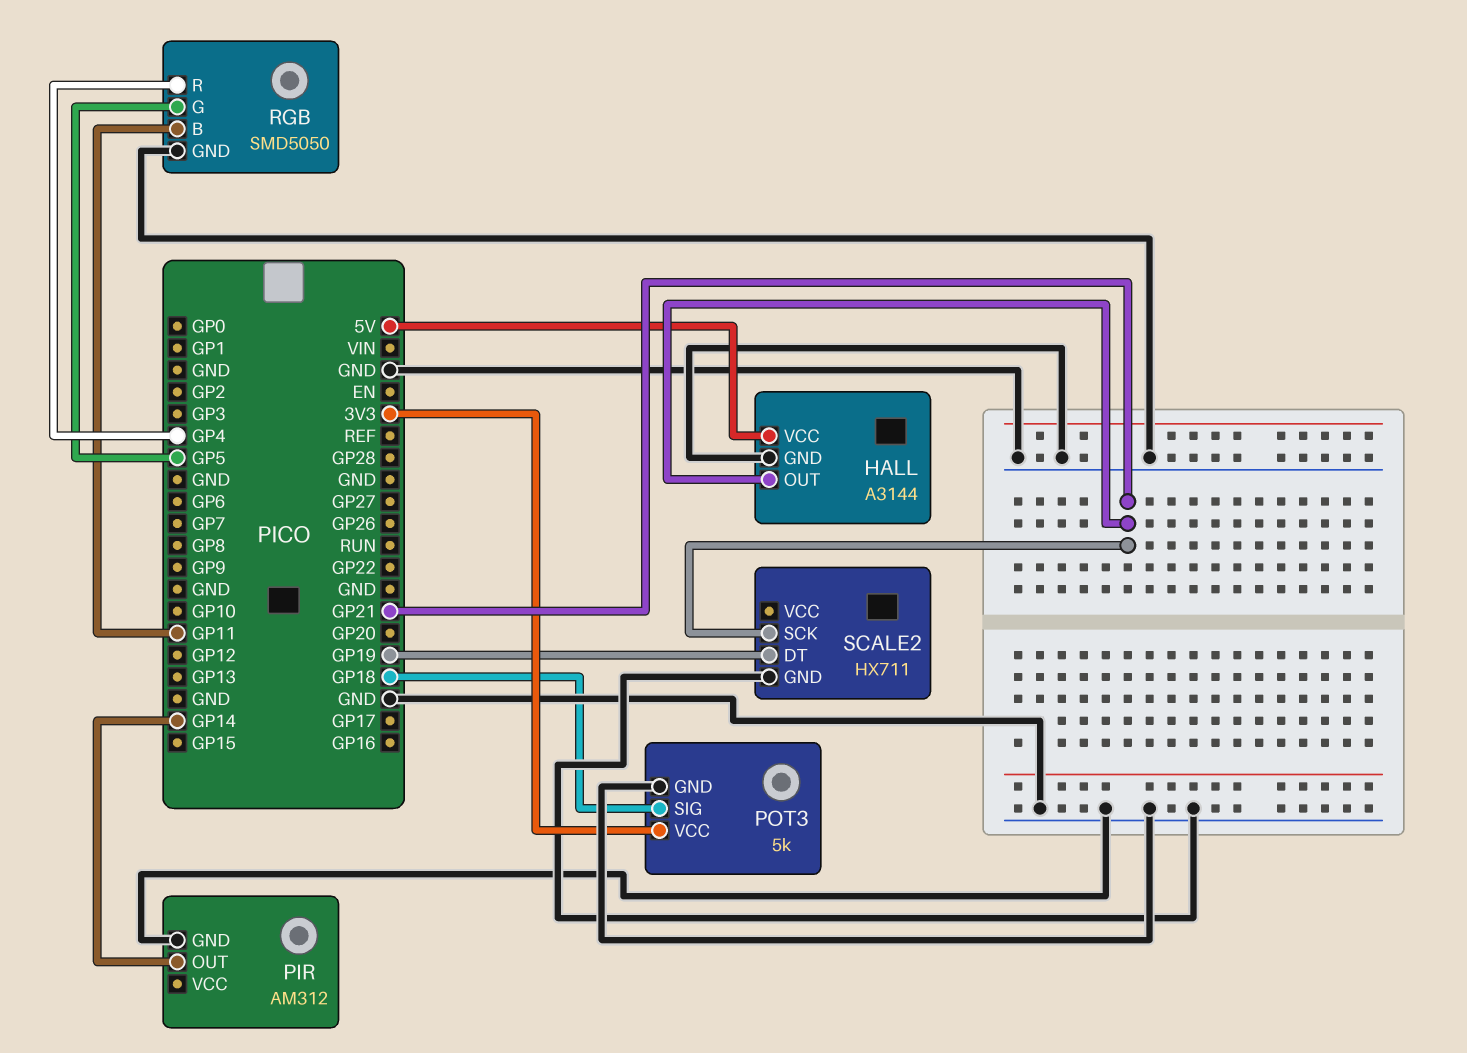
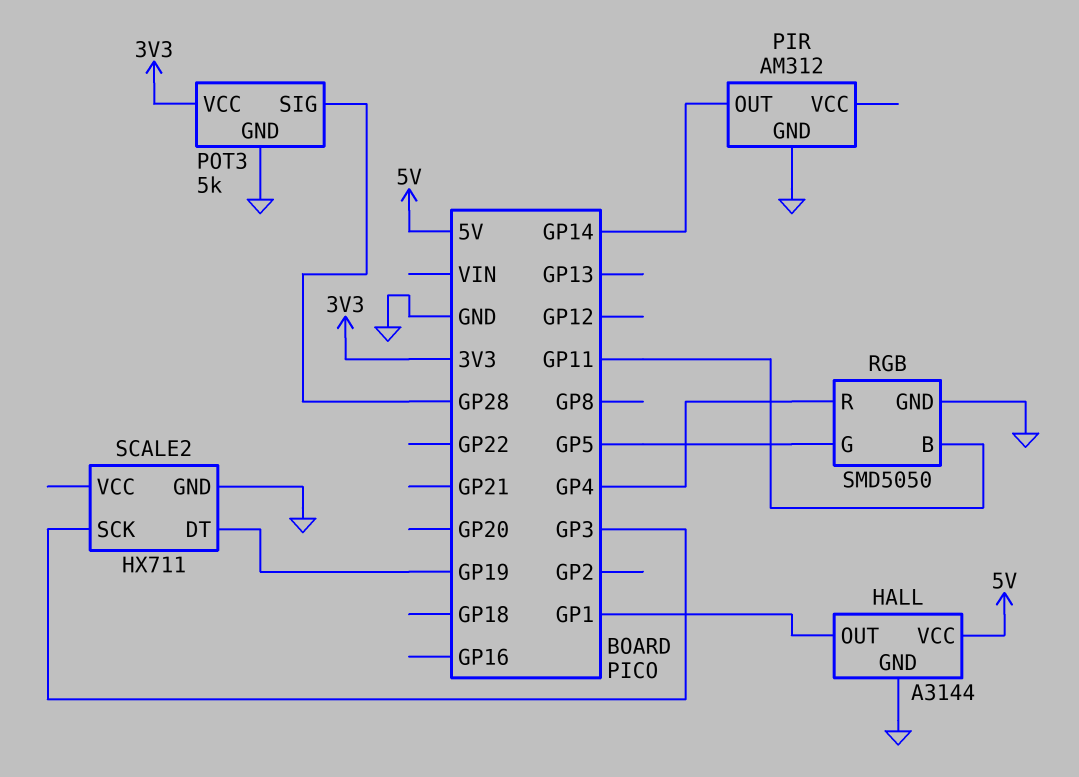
HALL pin OUT: GP21 -> GP1
POT3 pin SIG: GP18 -> GP28
SCALE2 pin SCK: GP21 -> GP3

